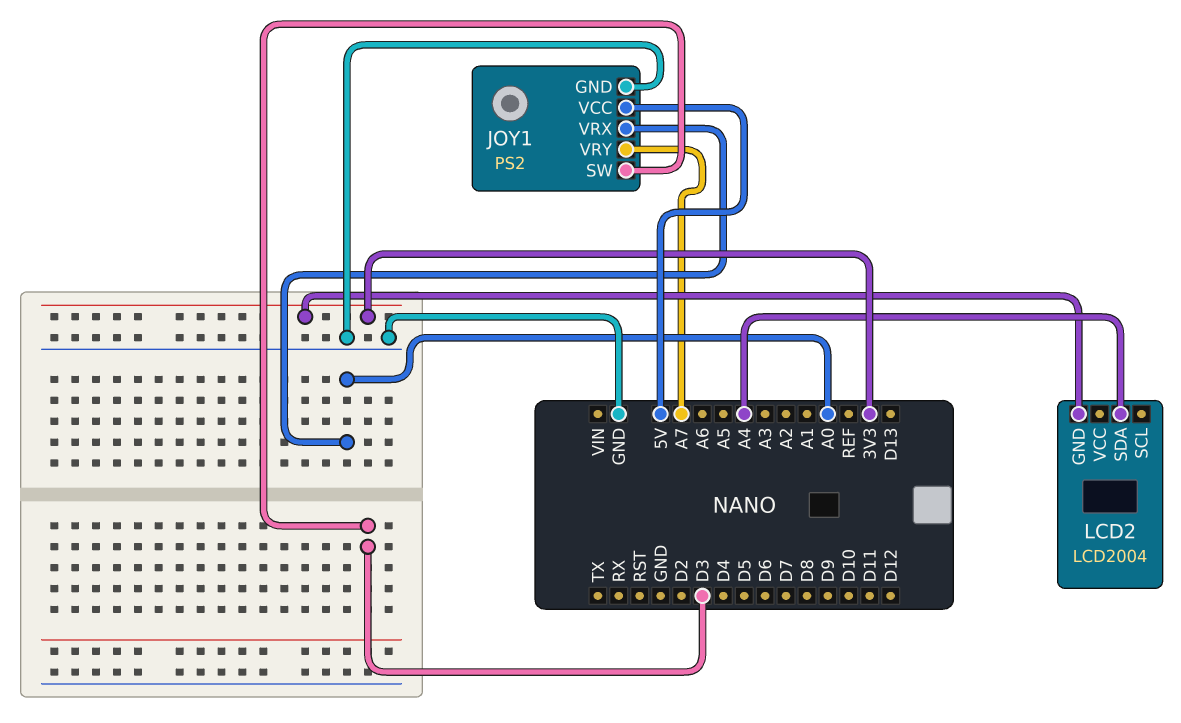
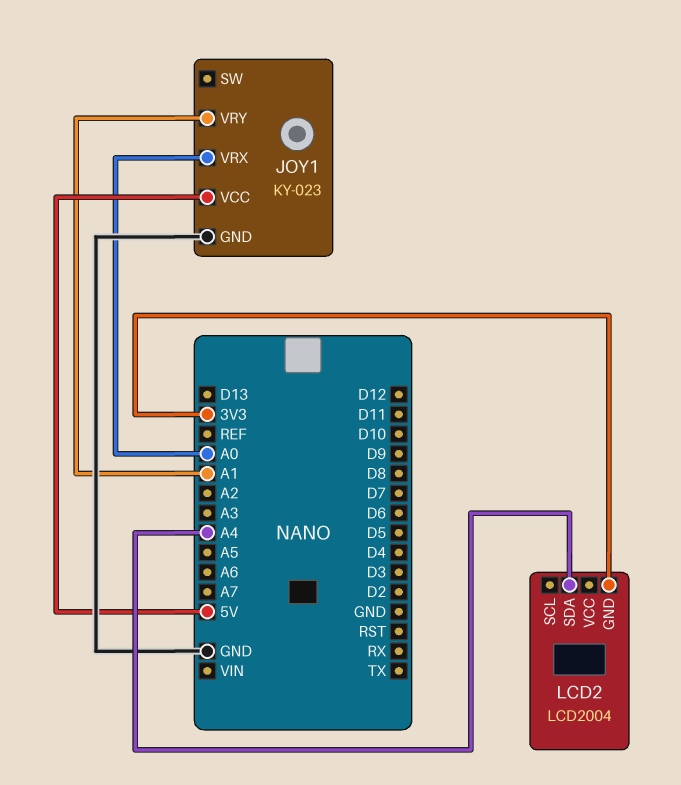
JOY1: PS2 -> KY-023
JOY1 pin SW: D3 -> none
JOY1 pin VRY: A7 -> A1

